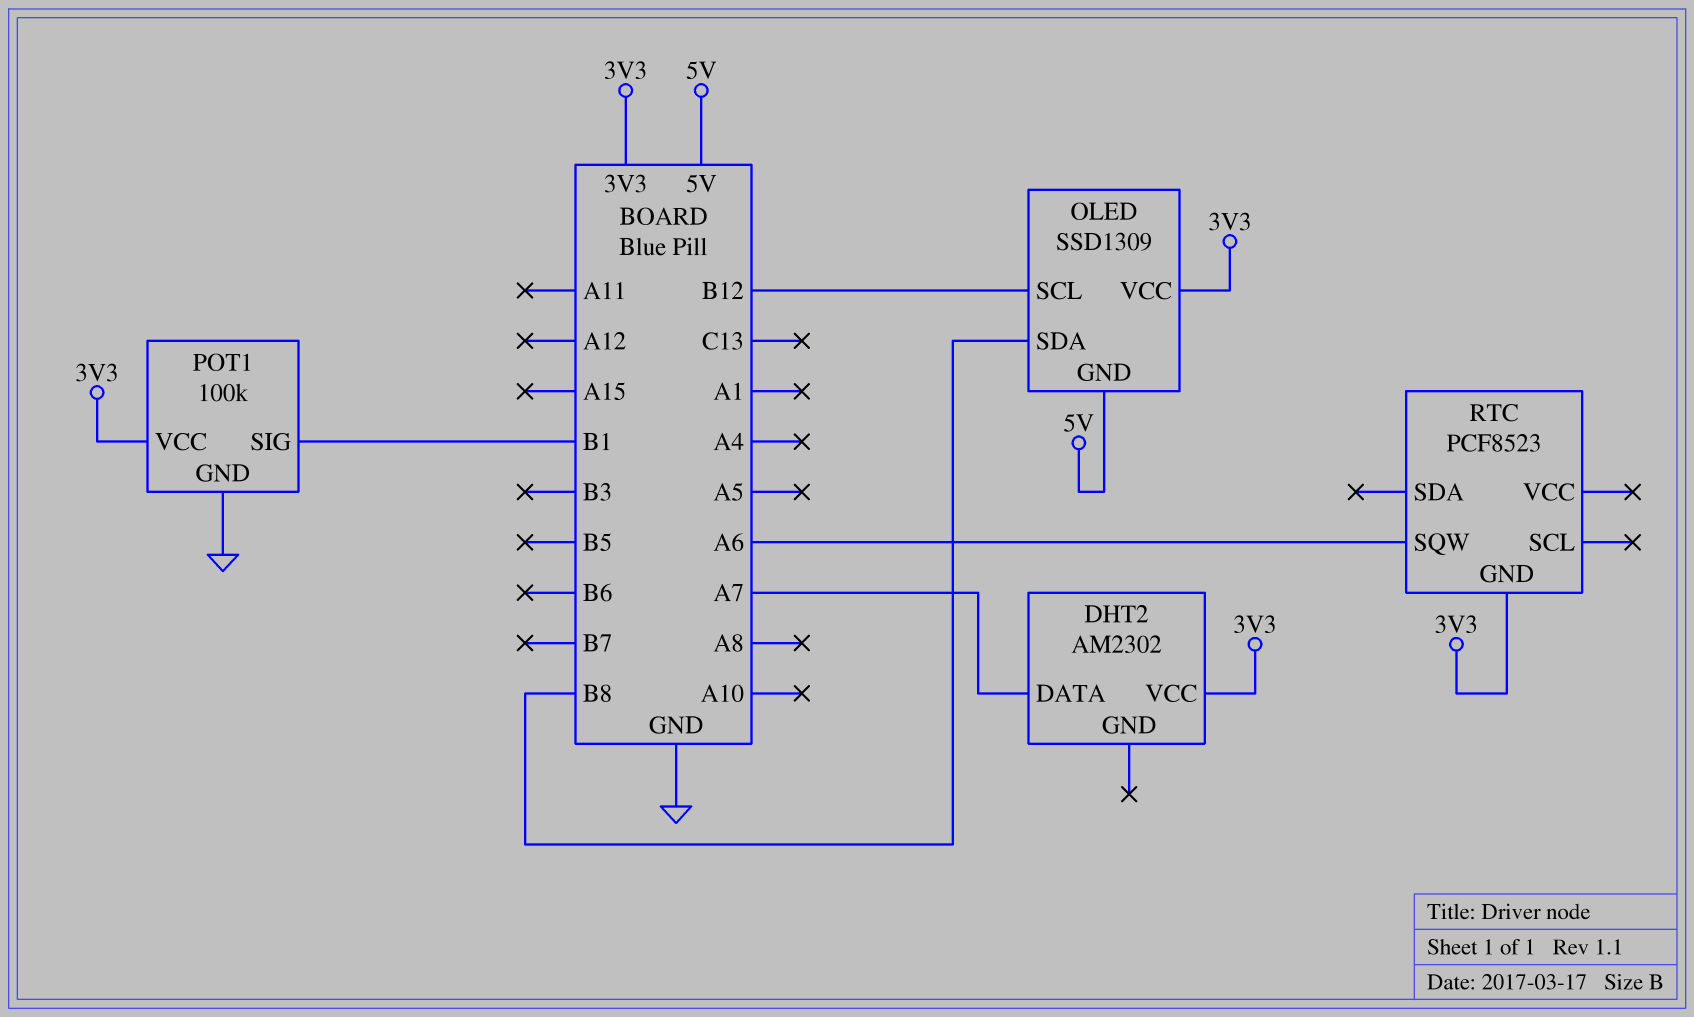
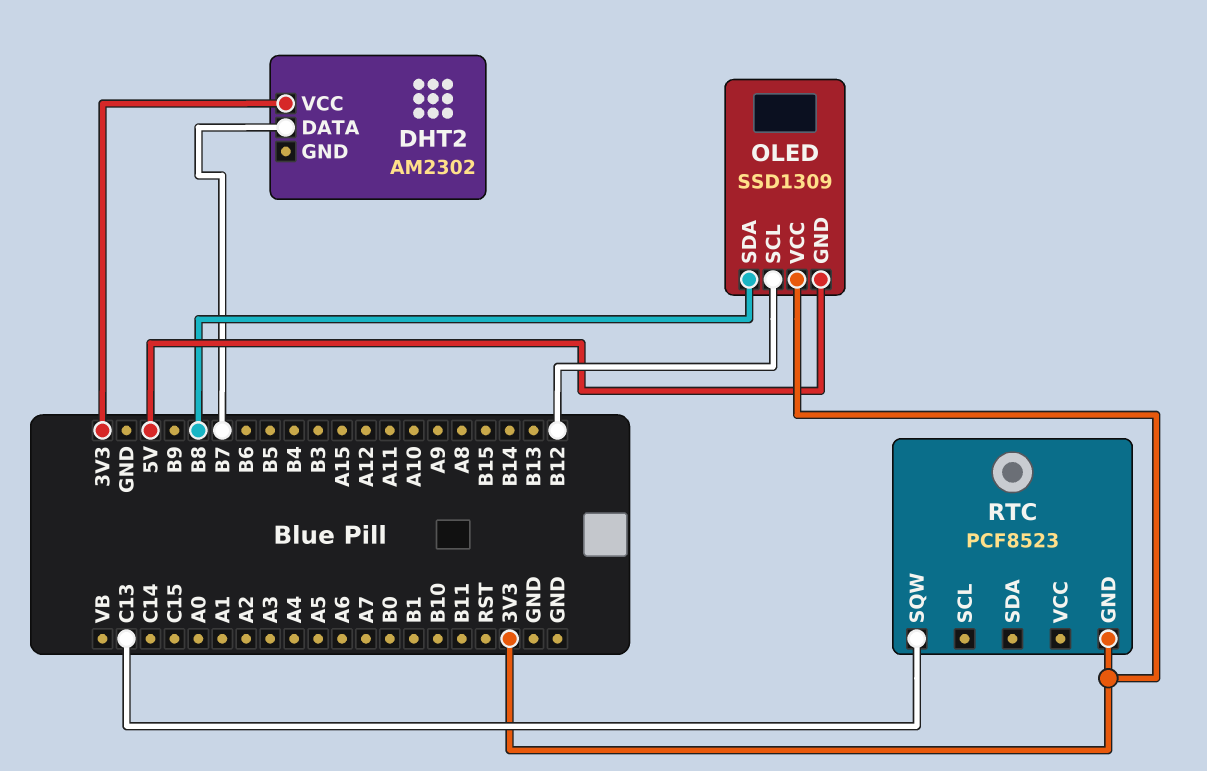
DHT2 pin DATA: A7 -> B7
POT1: 100k -> none
POT1 pin GND: GND -> none
POT1 pin SIG: B1 -> none
POT1 pin VCC: 3V3 -> none
RTC pin SQW: A6 -> C13

